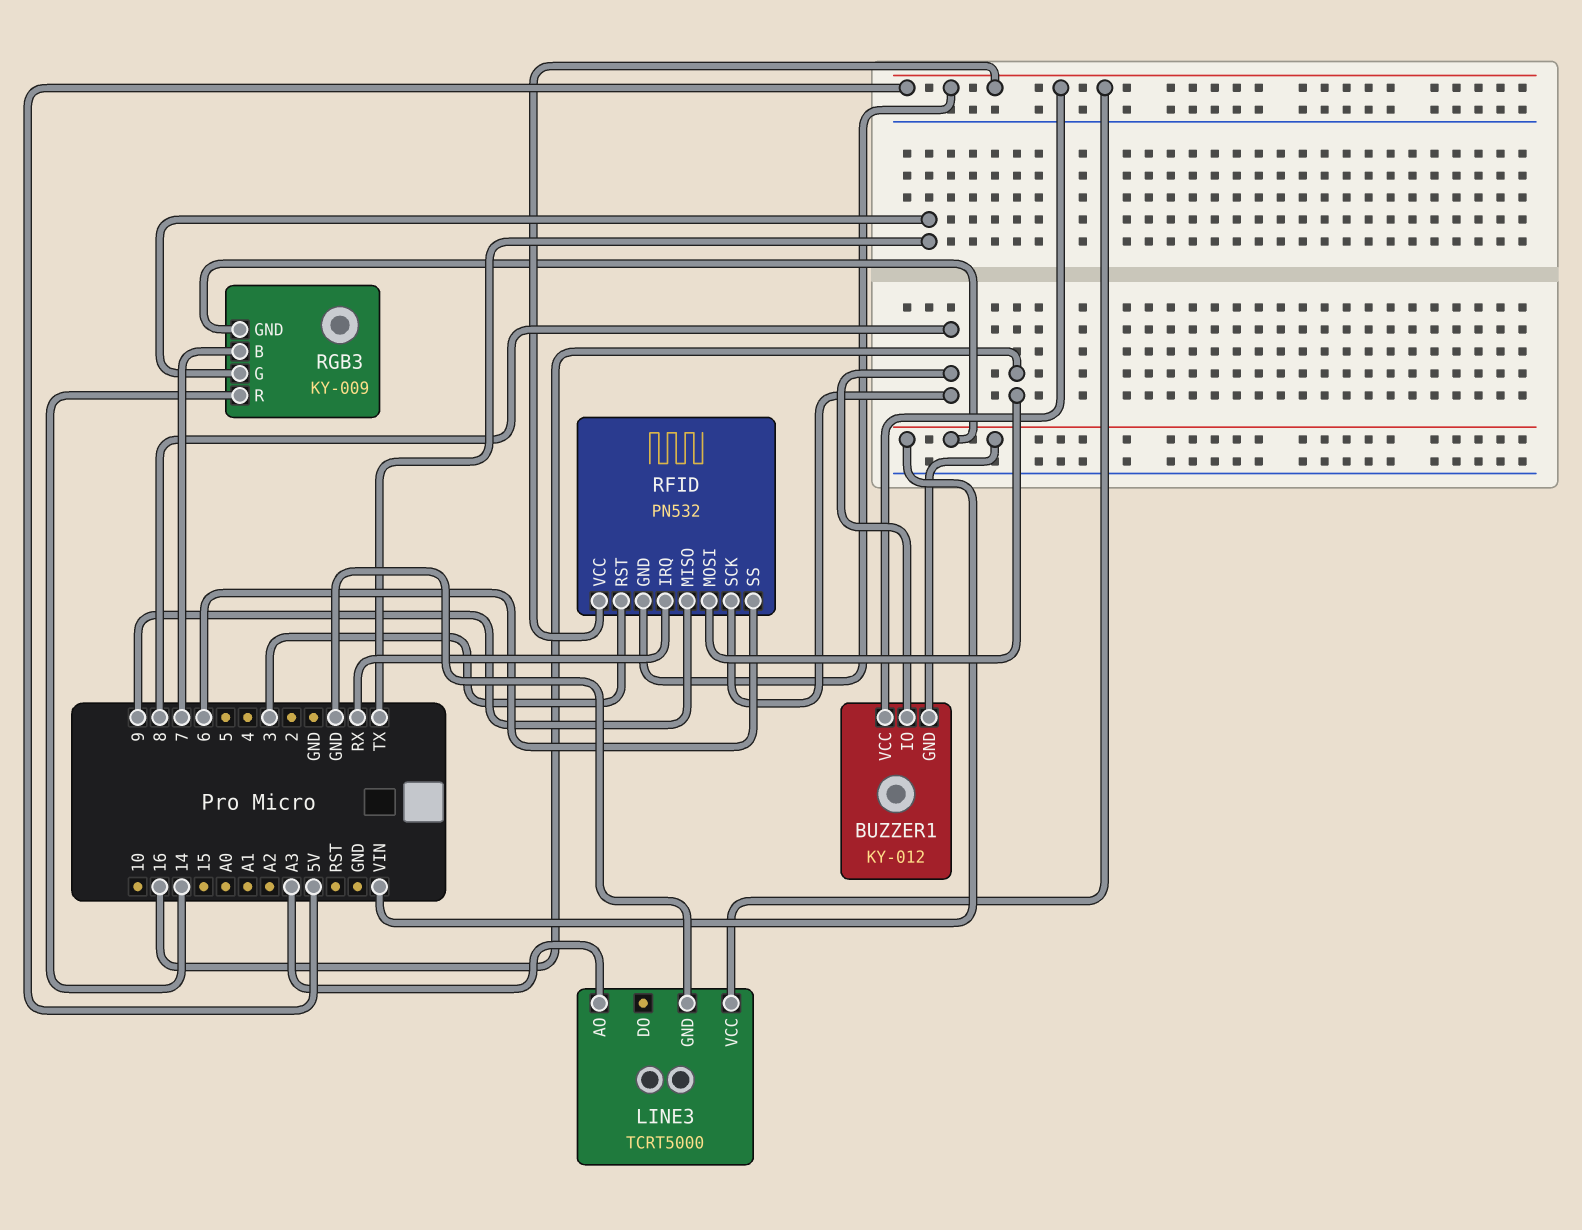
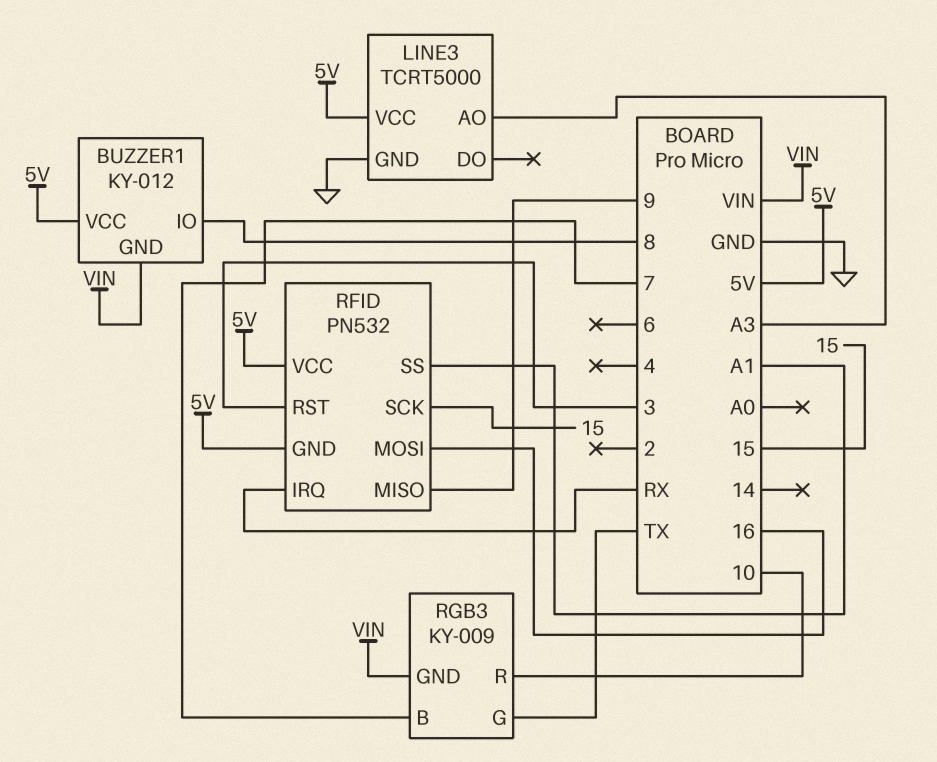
RFID pin SCK: 8 -> 15
RFID pin SS: 6 -> A1
RGB3 pin R: 14 -> 10

